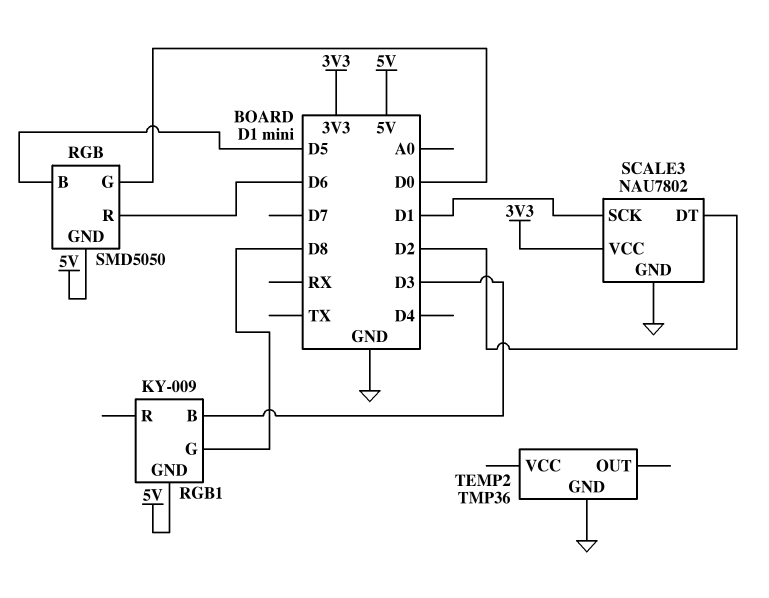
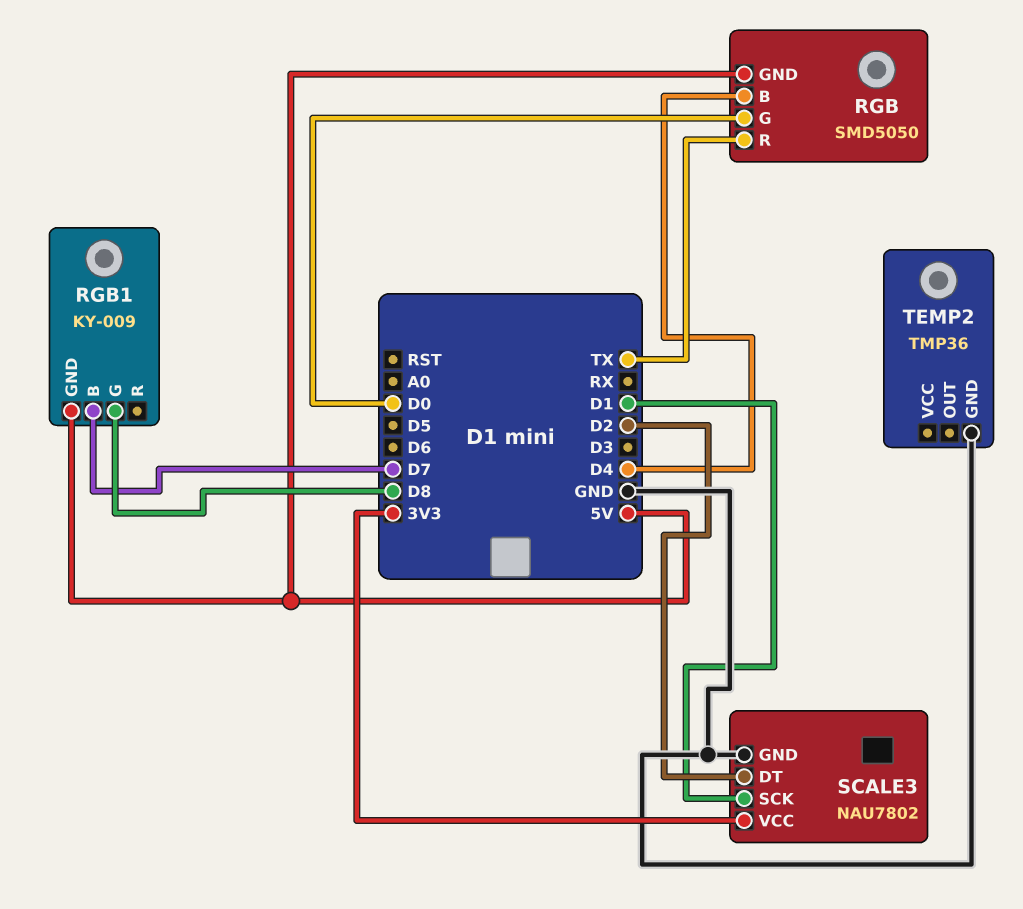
RGB pin B: D5 -> D4
RGB pin R: D6 -> TX
RGB1 pin B: D3 -> D7

